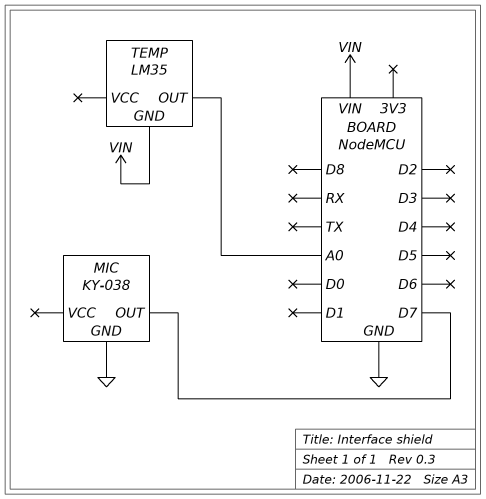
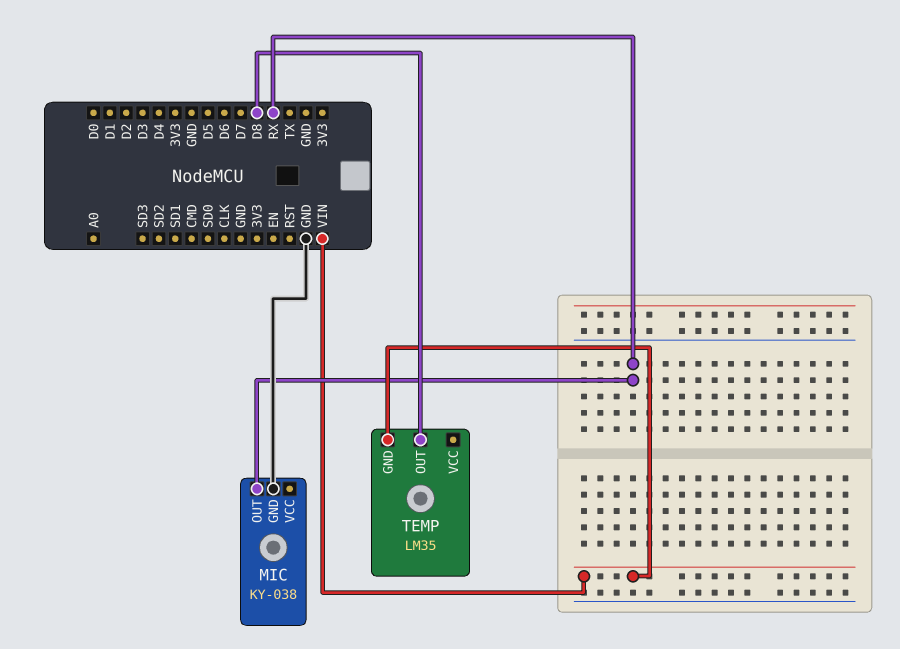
MIC pin OUT: D7 -> RX
TEMP pin OUT: A0 -> D8

